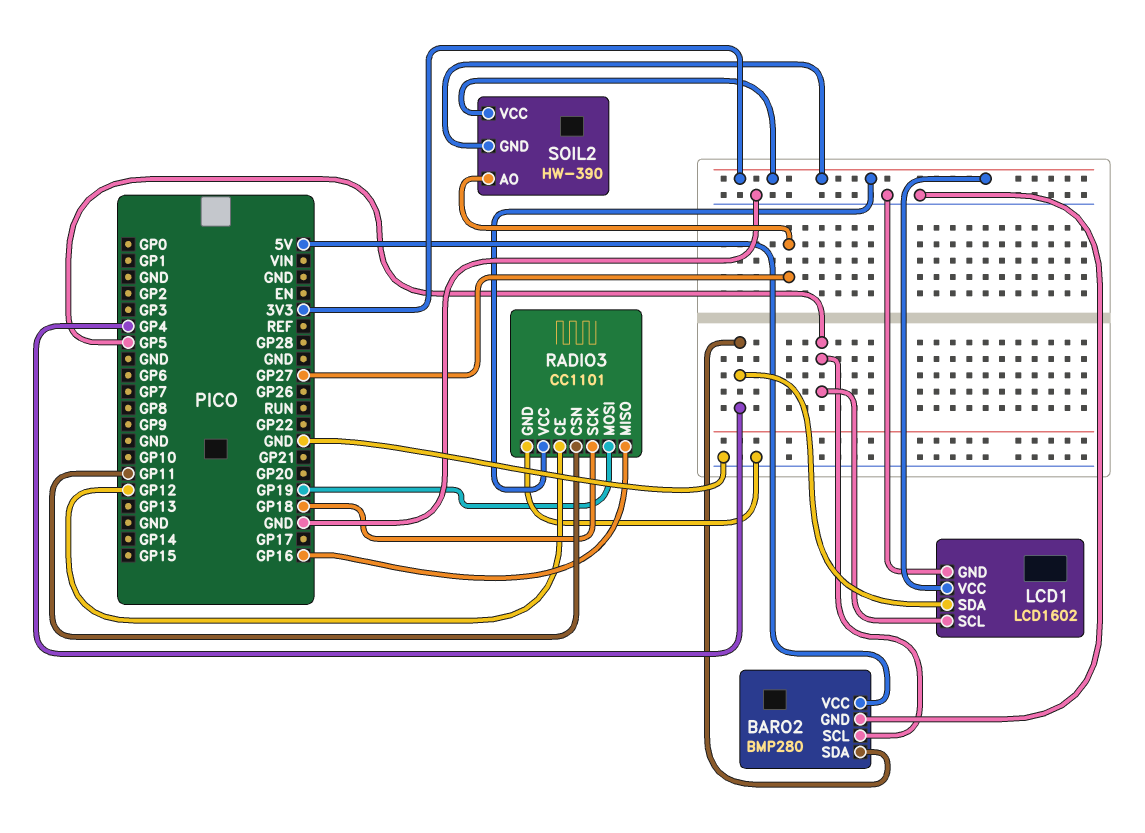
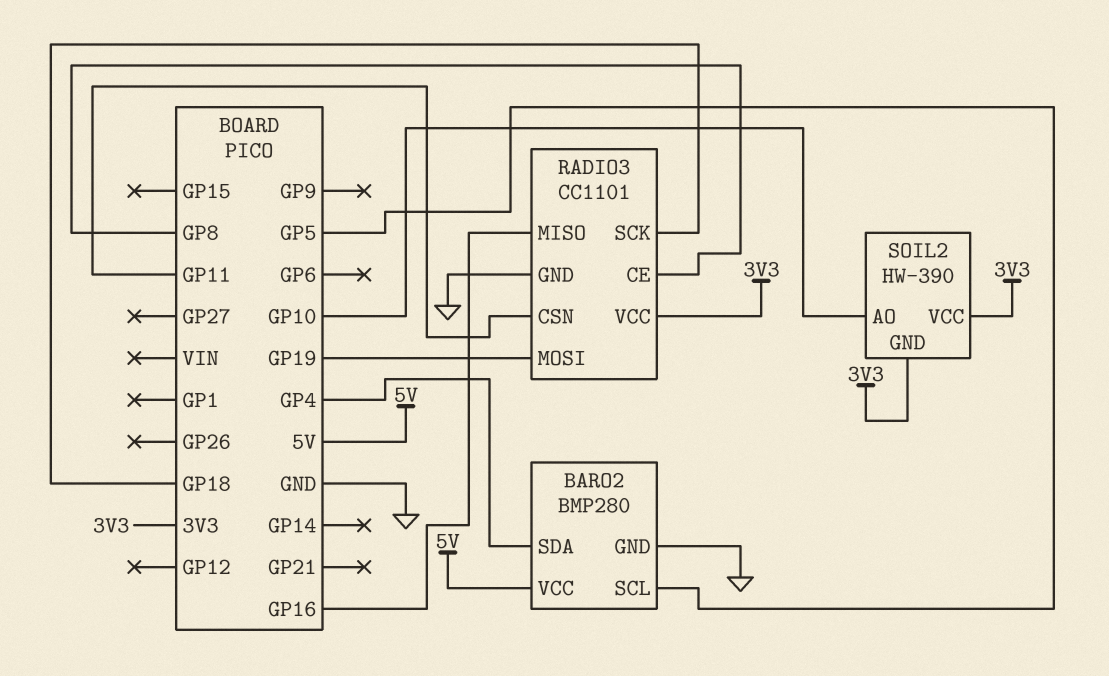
LCD1: LCD1602 -> none
LCD1 pin GND: GND -> none
LCD1 pin SCL: GP5 -> none
LCD1 pin SDA: GP4 -> none
LCD1 pin VCC: 3V3 -> none
RADIO3 pin CE: GP12 -> GP8
SOIL2 pin AO: GP27 -> GP10

